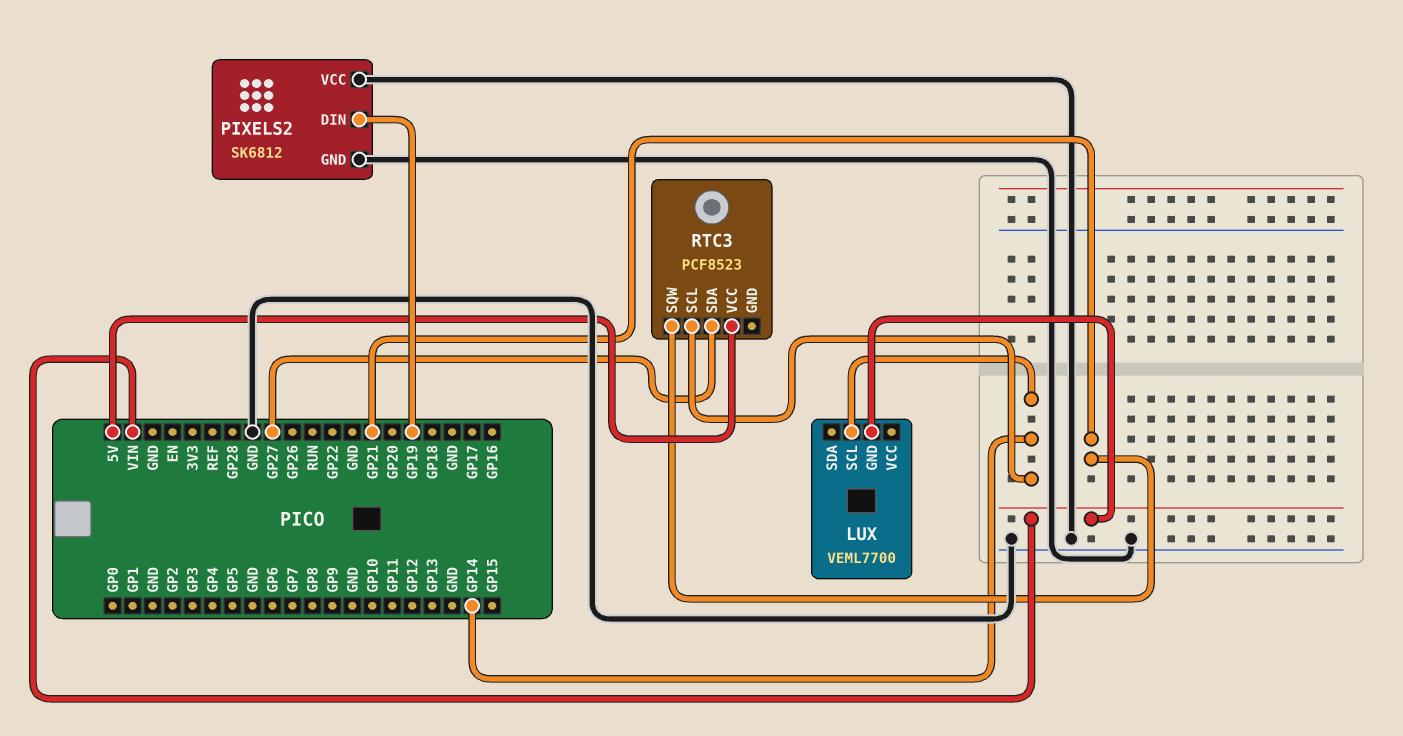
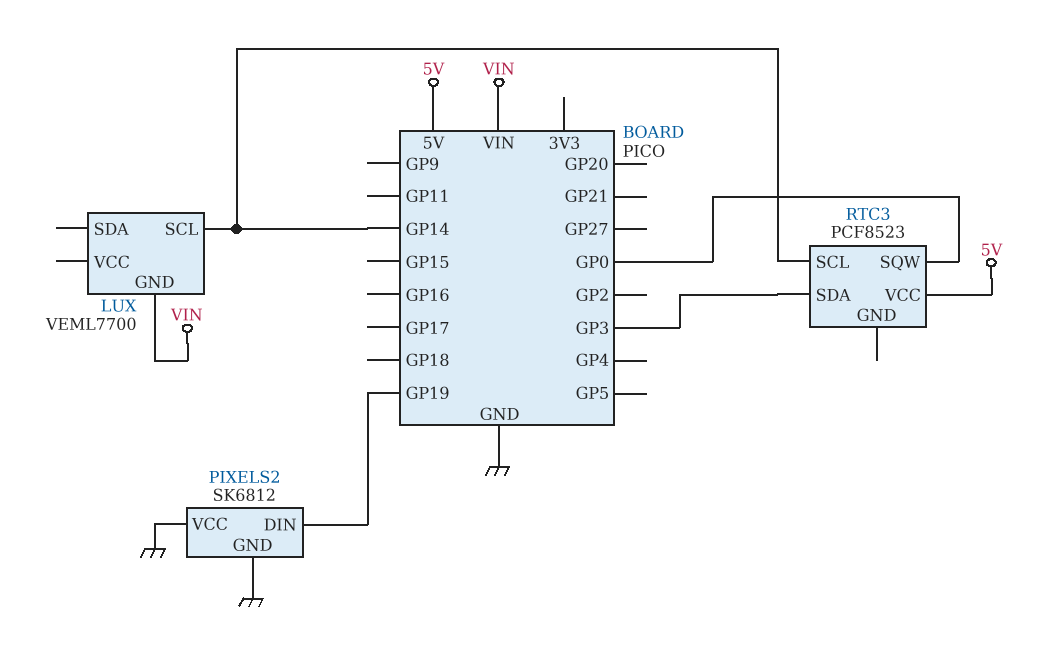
RTC3 pin SDA: GP27 -> GP3
RTC3 pin SQW: GP21 -> GP0

